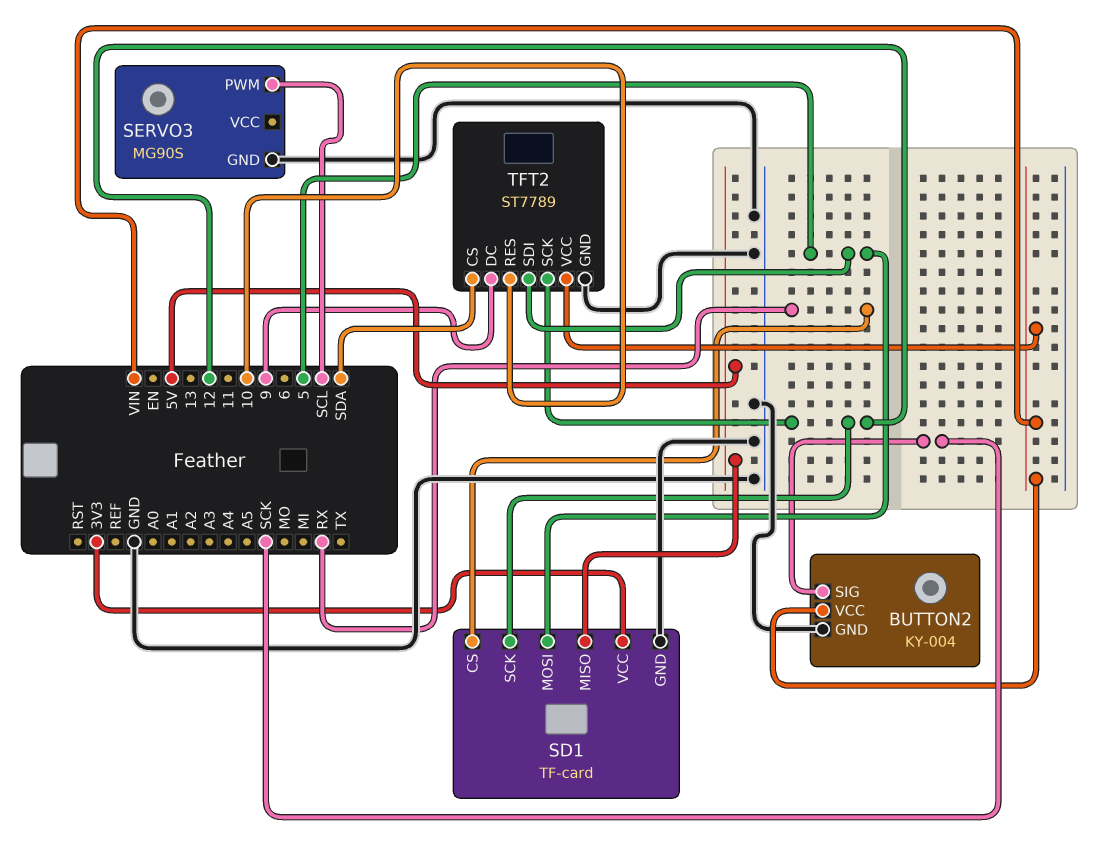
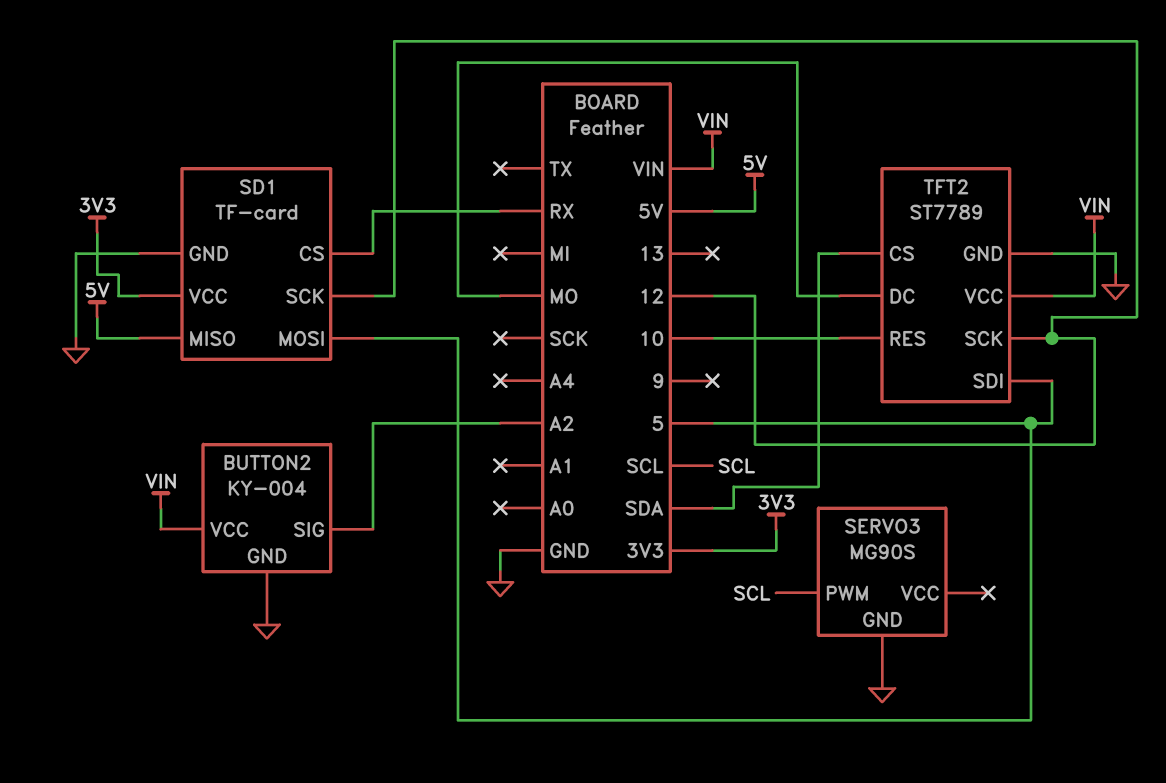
BUTTON2 pin SIG: SCK -> A2
TFT2 pin DC: 9 -> MO

